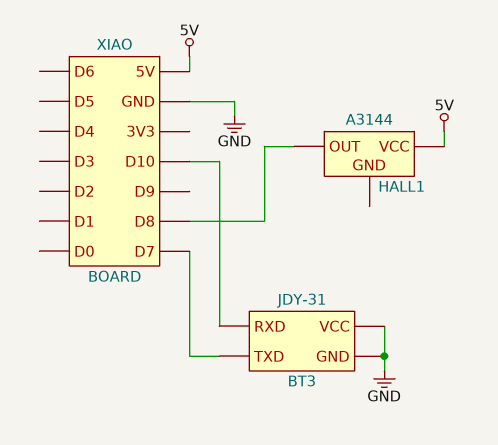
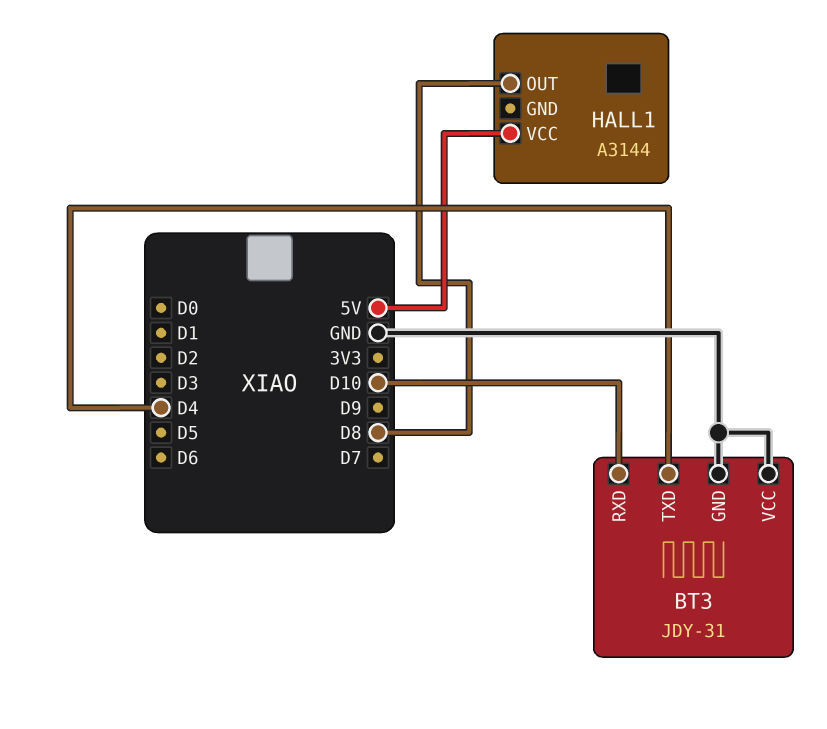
BT3 pin TXD: D7 -> D4

